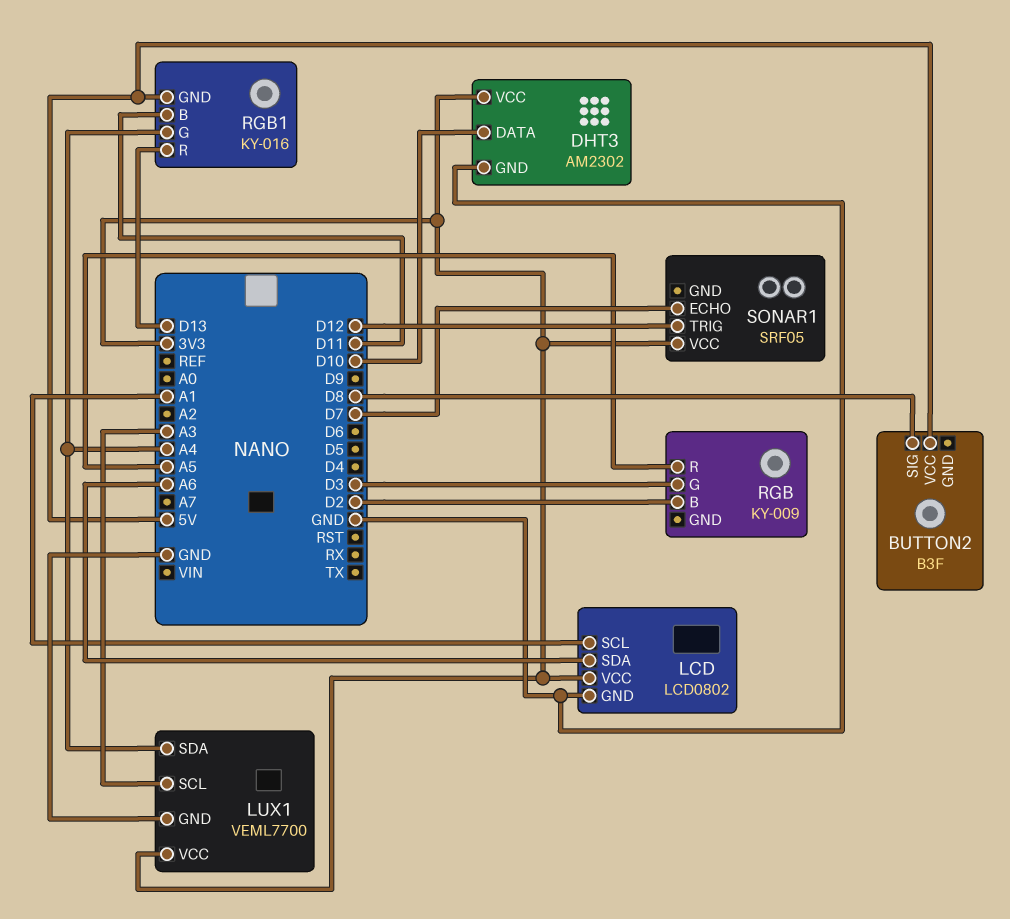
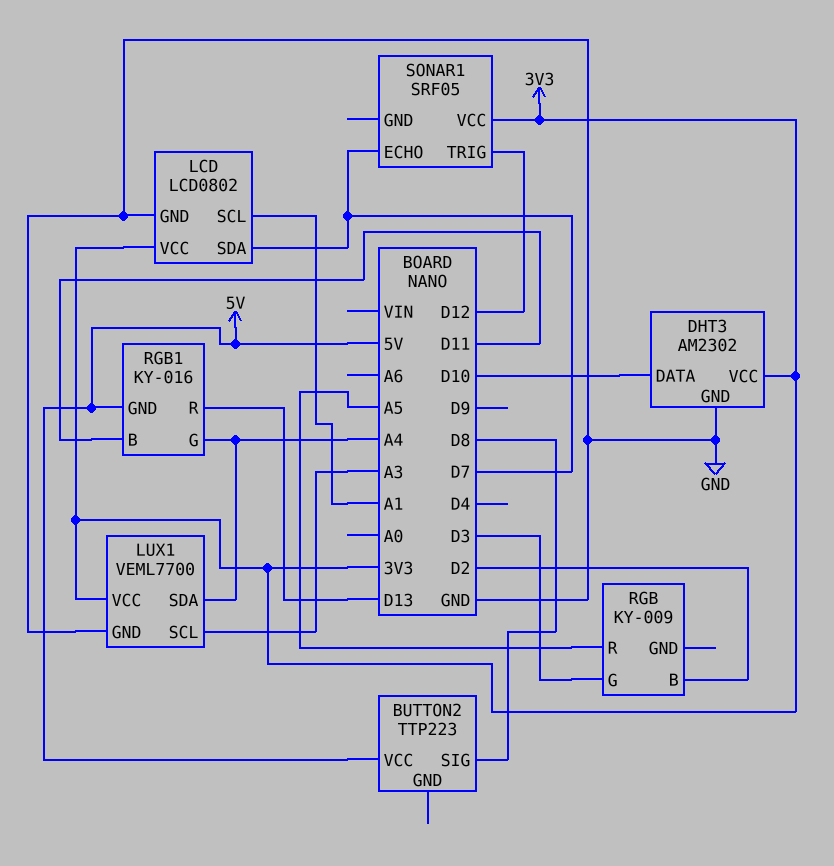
BUTTON2: B3F -> TTP223
LCD pin SDA: A6 -> D7

